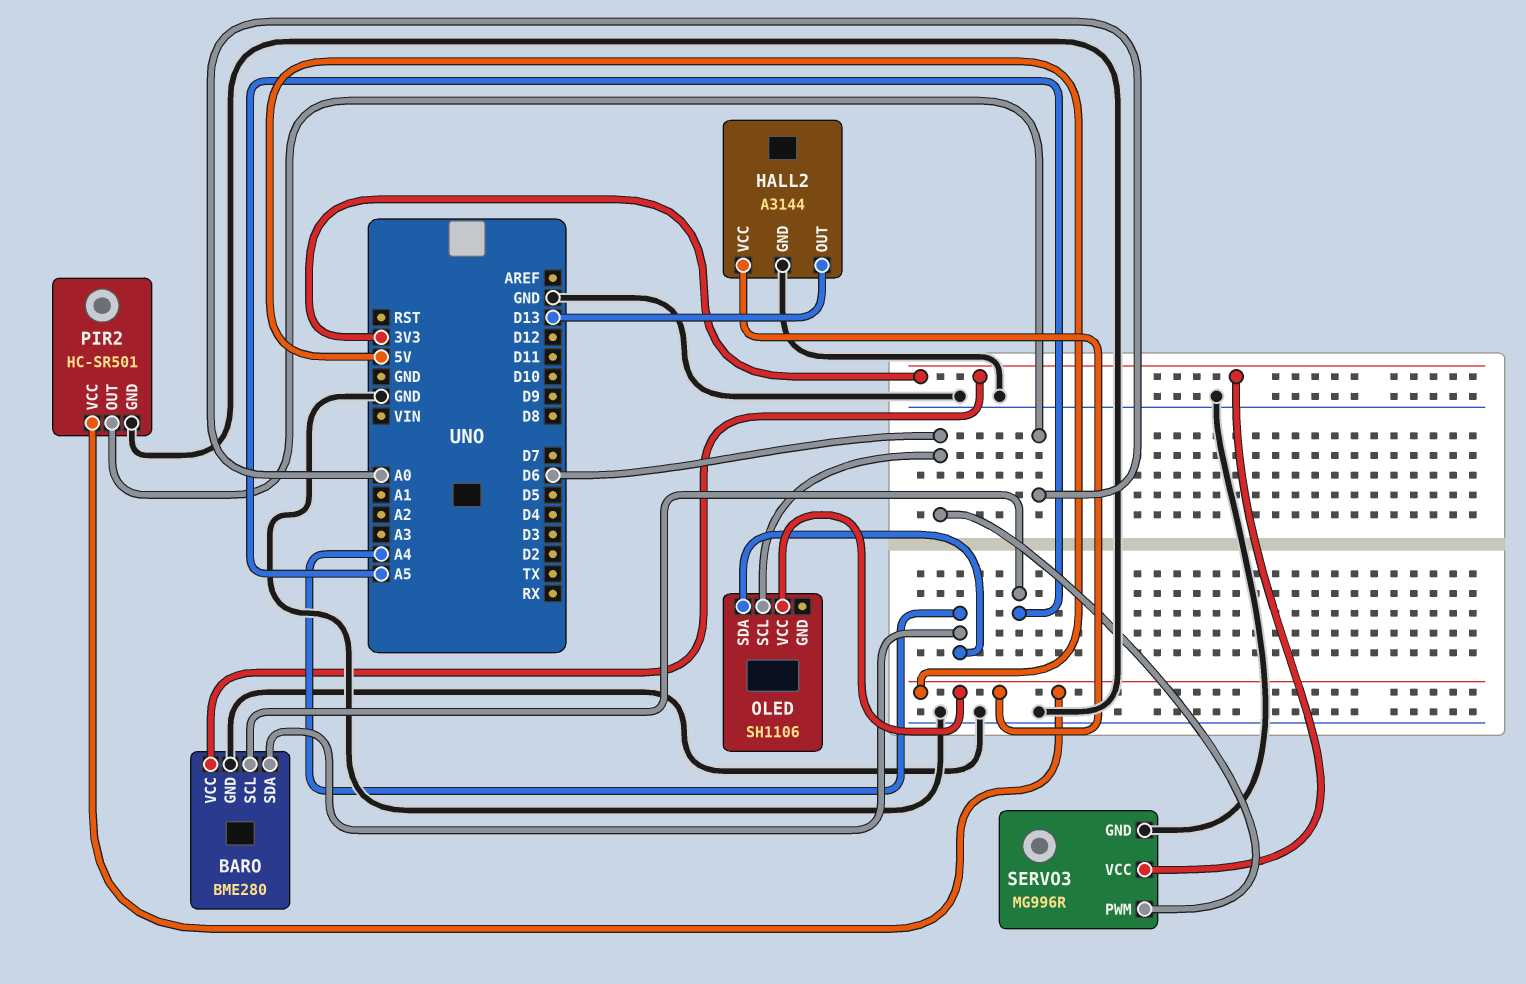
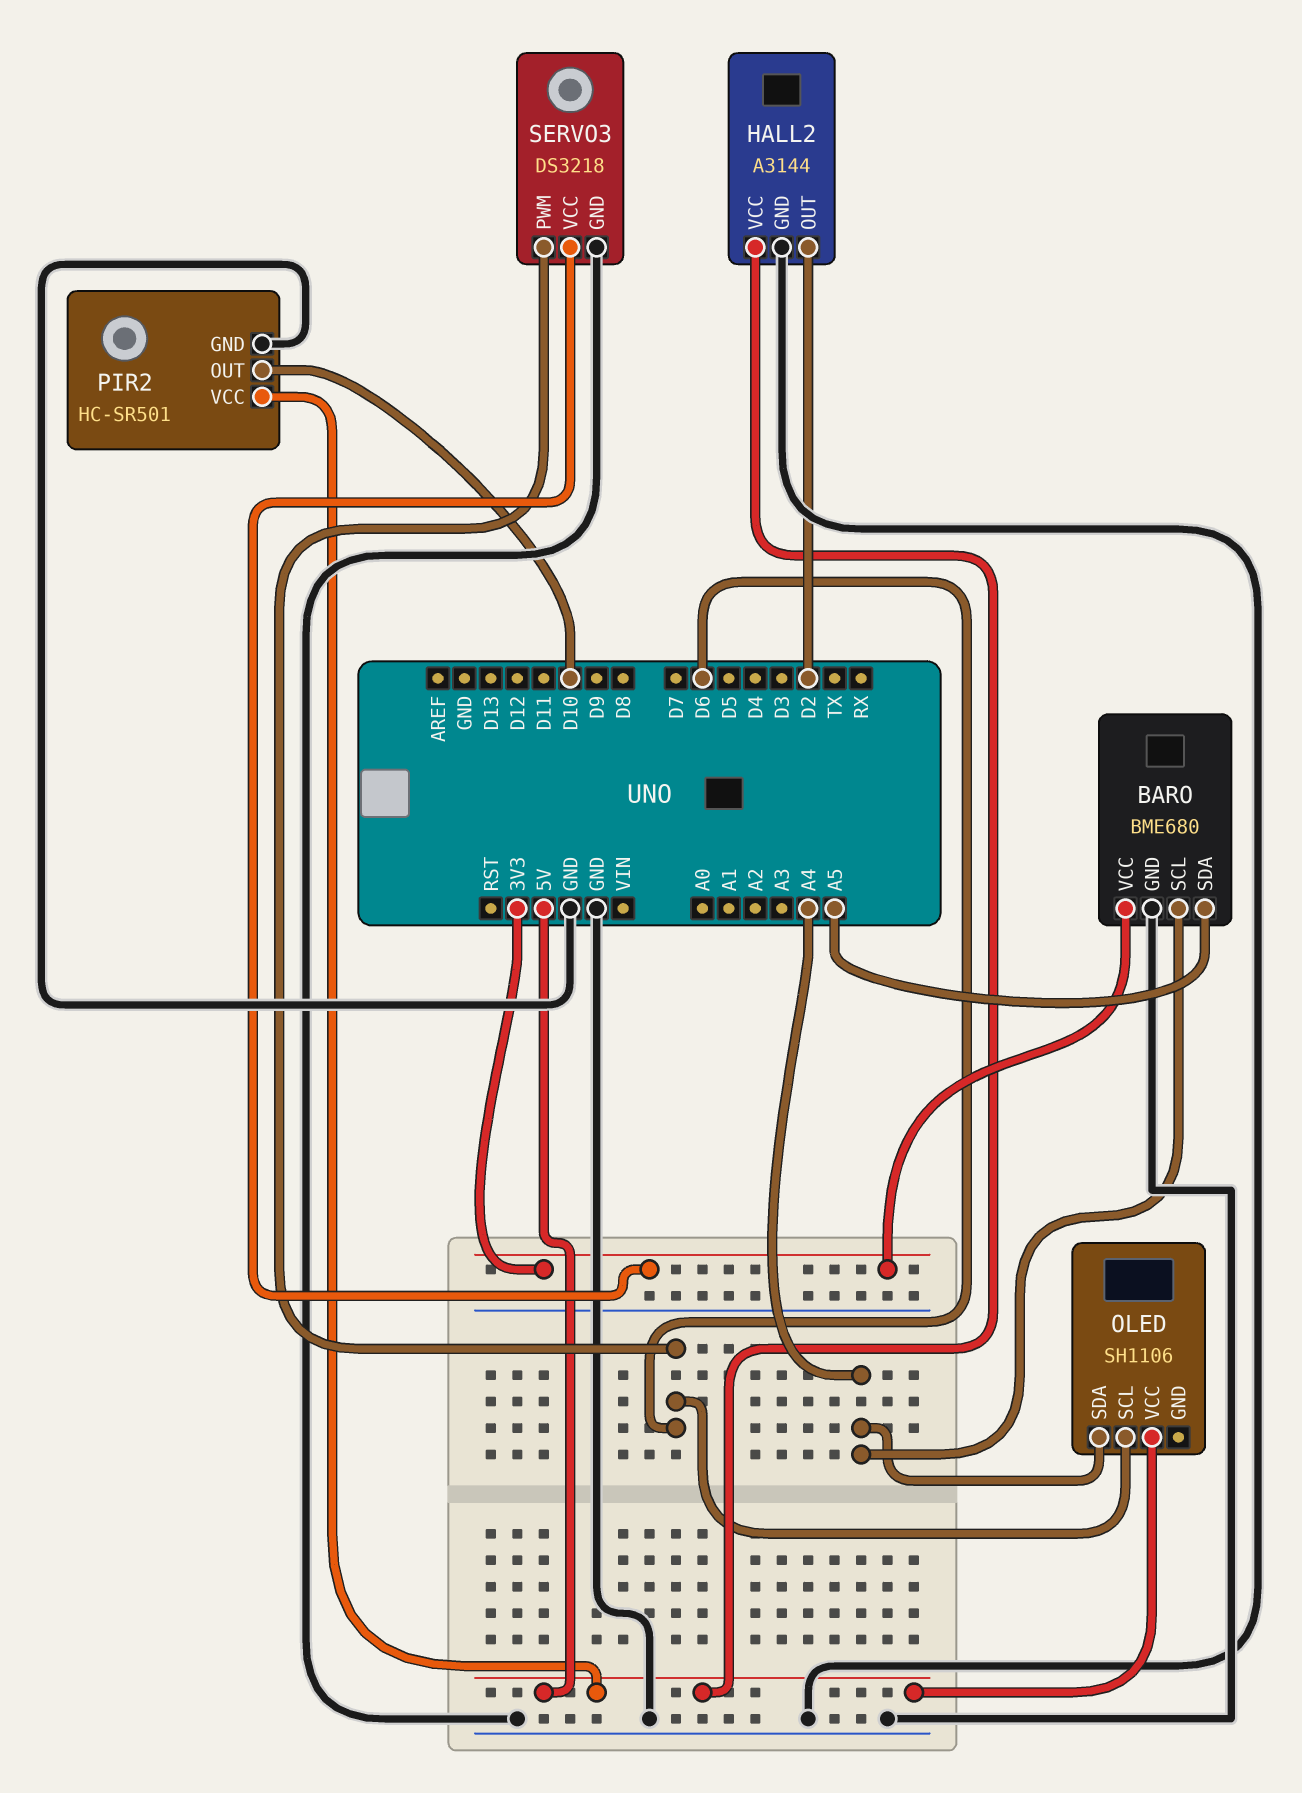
BARO: BME280 -> BME680
BARO pin SCL: A5 -> A4
BARO pin SDA: A4 -> A5
HALL2 pin OUT: D13 -> D2
PIR2 pin OUT: A0 -> D10
SERVO3: MG996R -> DS3218

